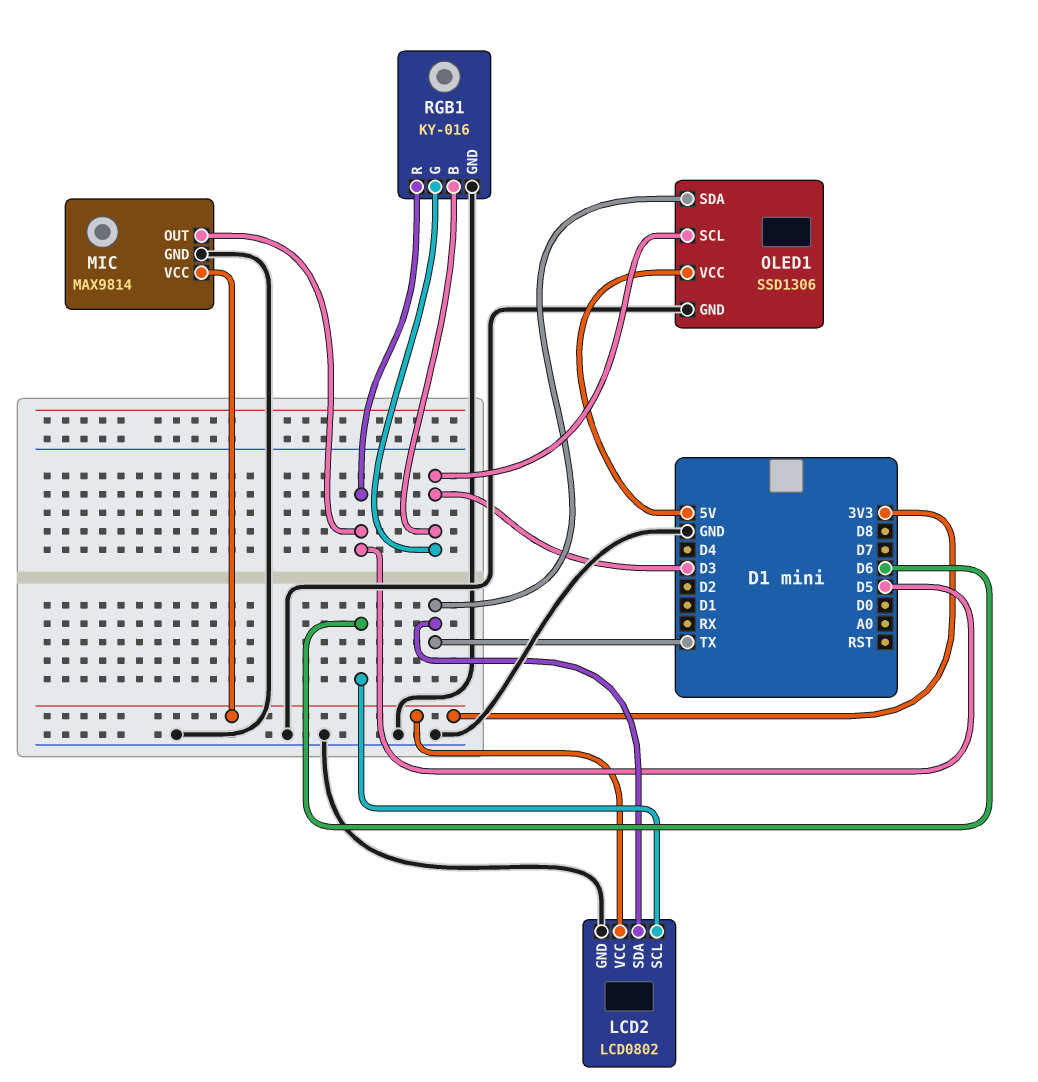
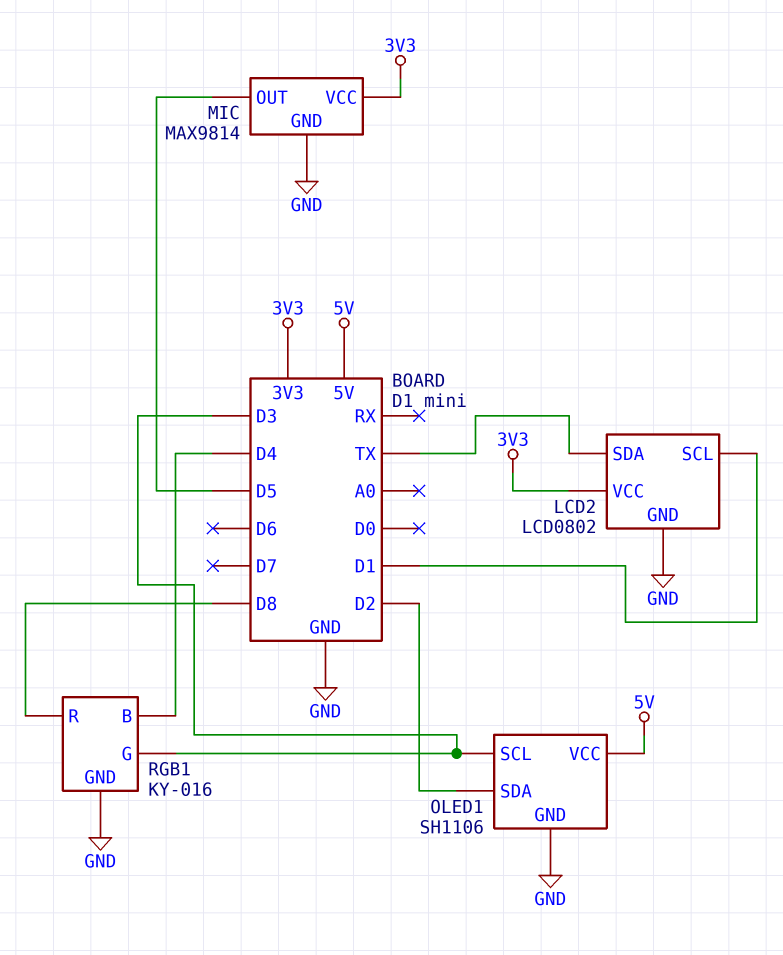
LCD2 pin SCL: D6 -> D1
OLED1: SSD1306 -> SH1106
OLED1 pin SDA: TX -> D2
RGB1 pin B: D3 -> D4
RGB1 pin R: D5 -> D8

